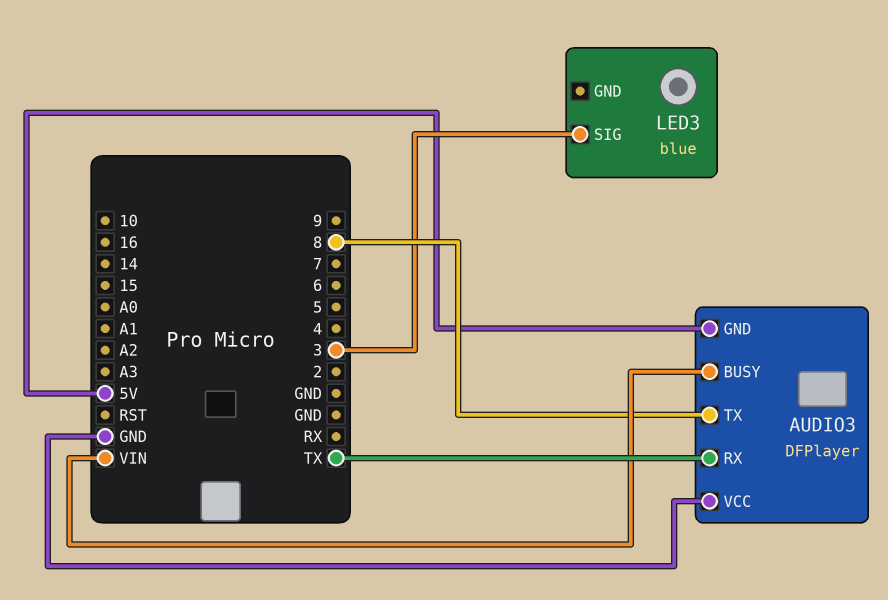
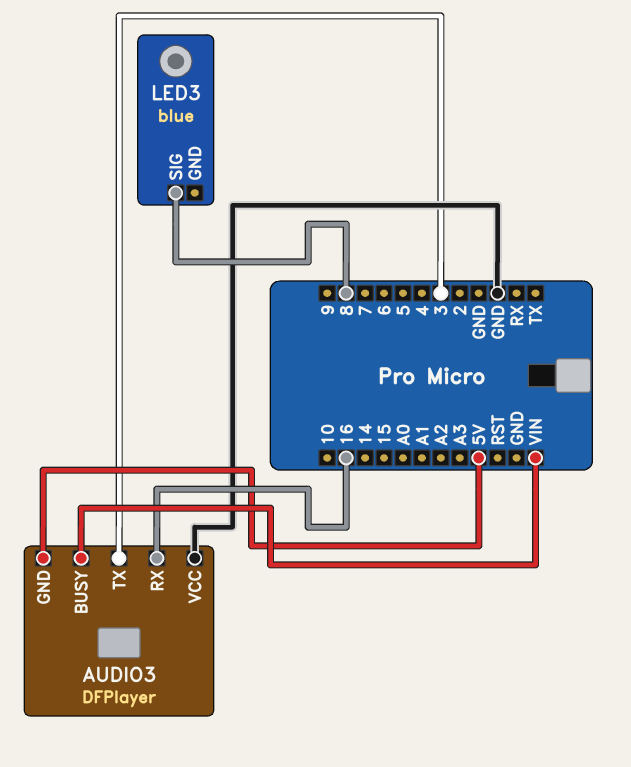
AUDIO3 pin RX: TX -> 16
AUDIO3 pin TX: 8 -> 3
LED3 pin SIG: 3 -> 8

